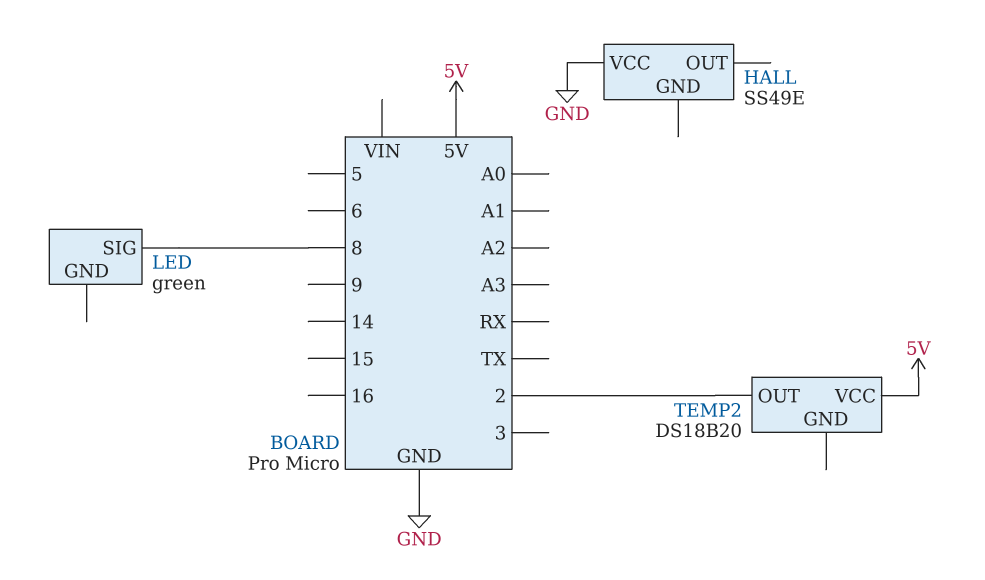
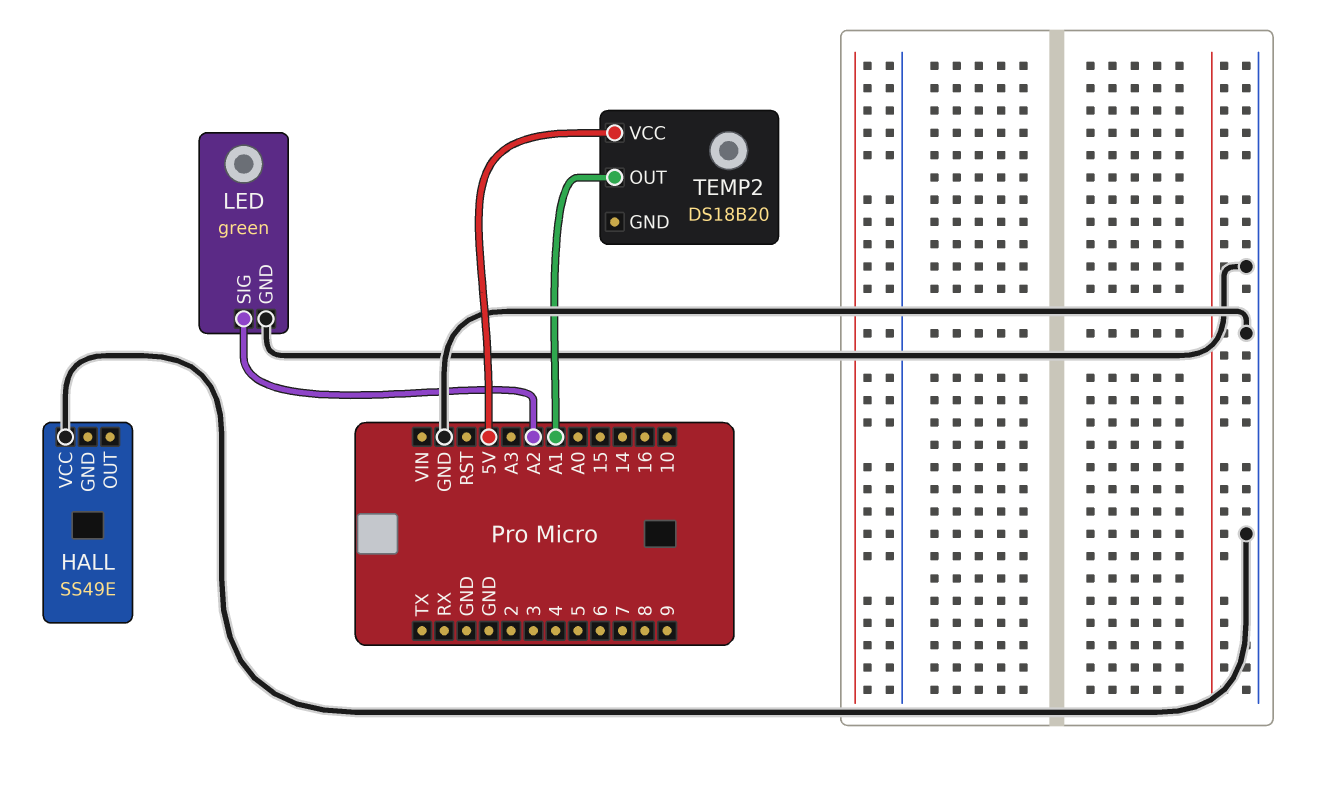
LED pin GND: none -> GND
LED pin SIG: 8 -> A2
TEMP2 pin OUT: 2 -> A1

